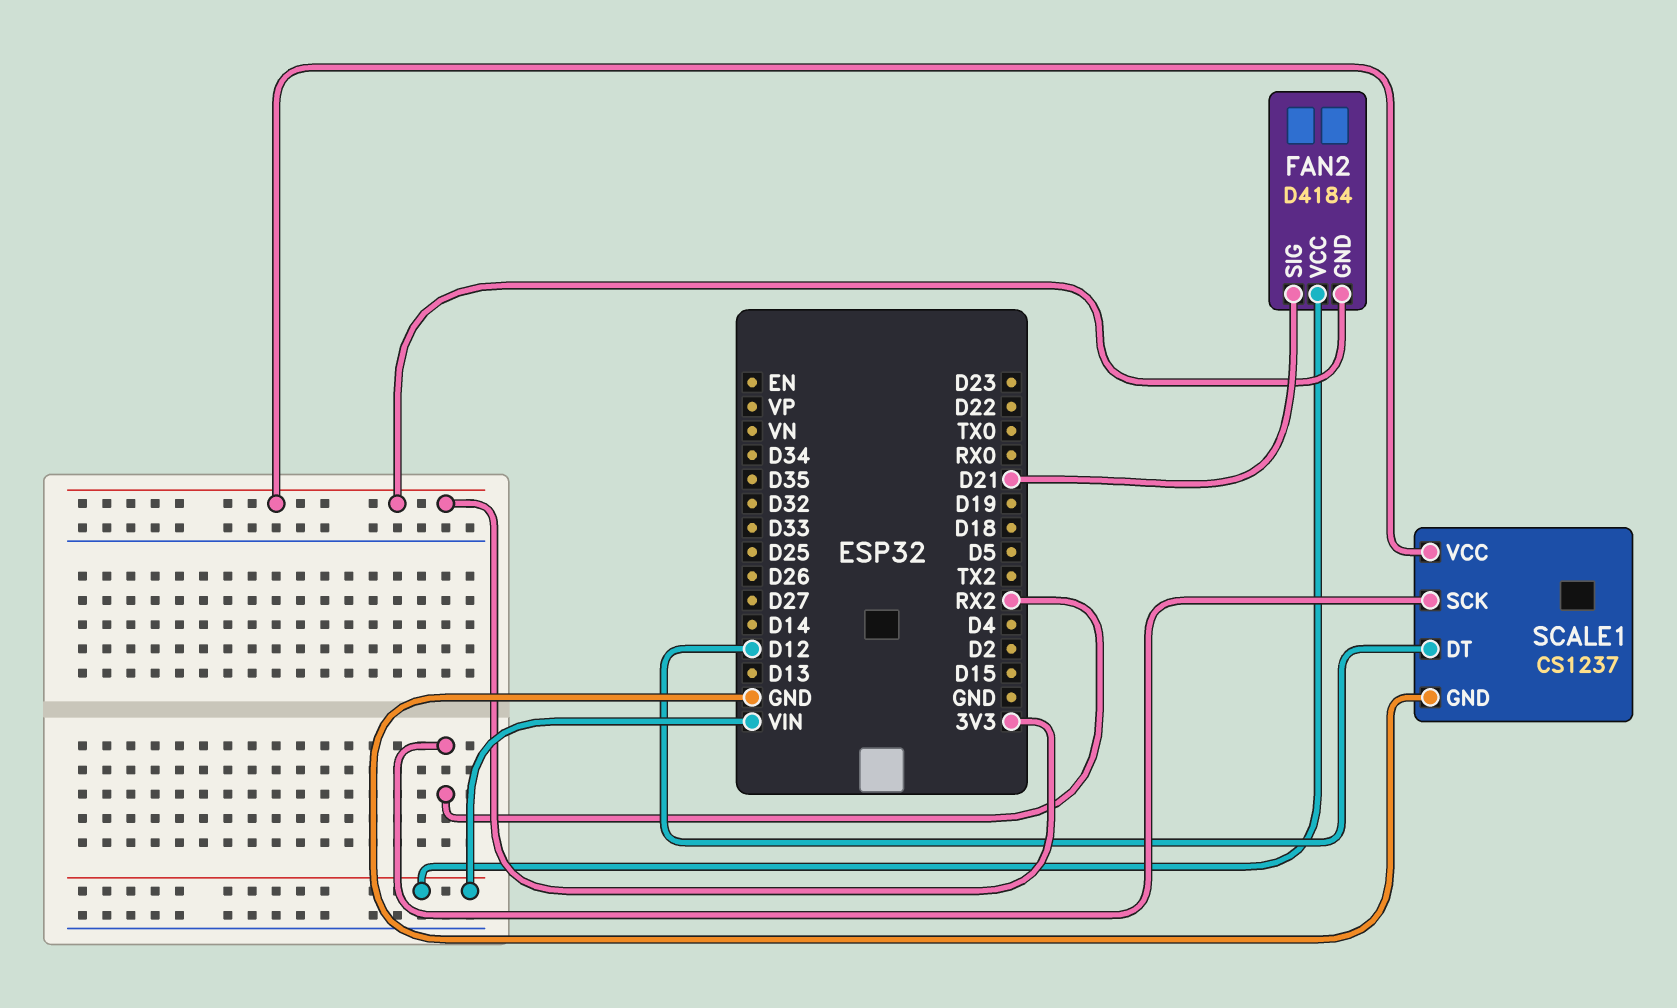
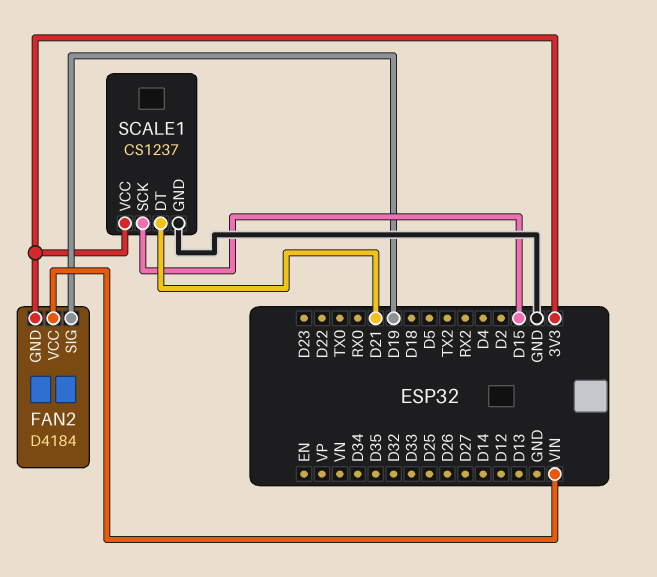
FAN2 pin SIG: D21 -> D19
SCALE1 pin DT: D12 -> D21
SCALE1 pin SCK: RX2 -> D15

